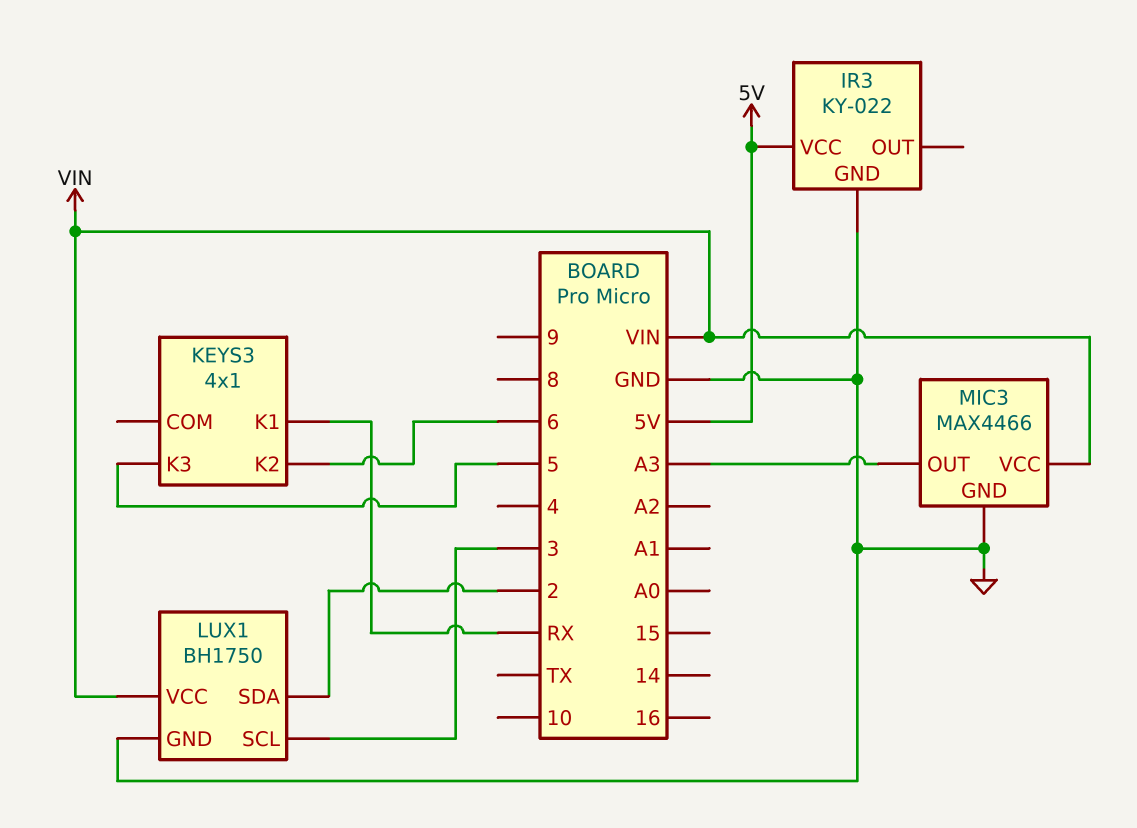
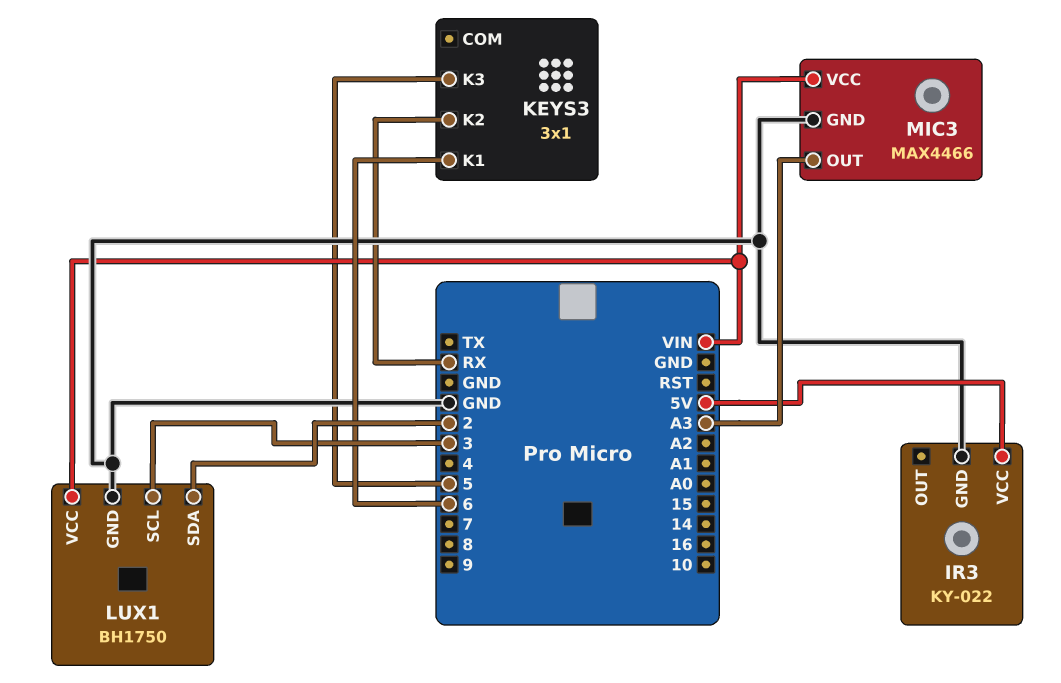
KEYS3: 4x1 -> 3x1
KEYS3 pin K1: RX -> 6
KEYS3 pin K2: 6 -> RX

